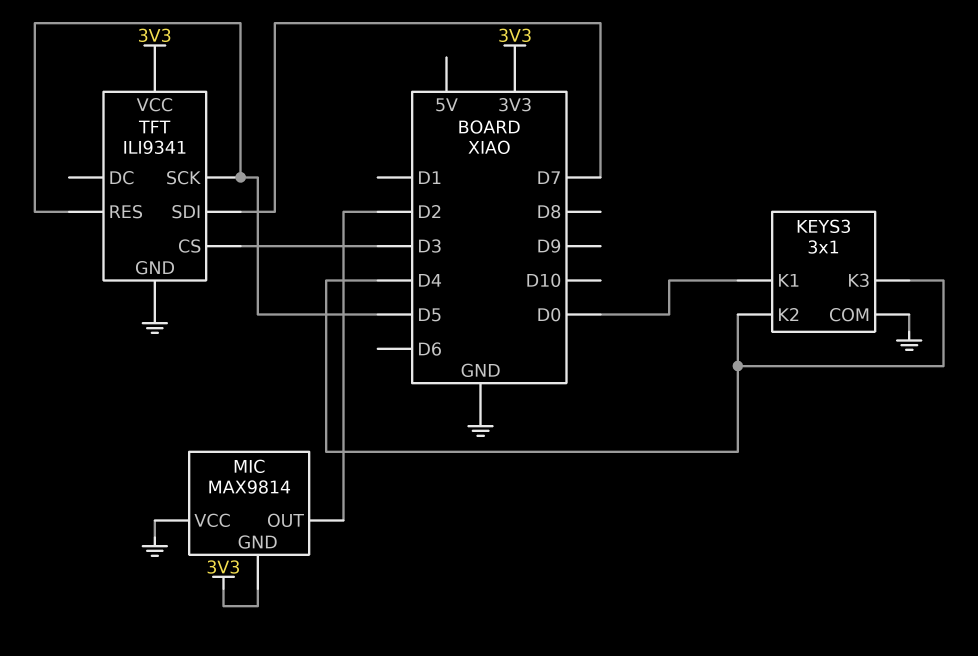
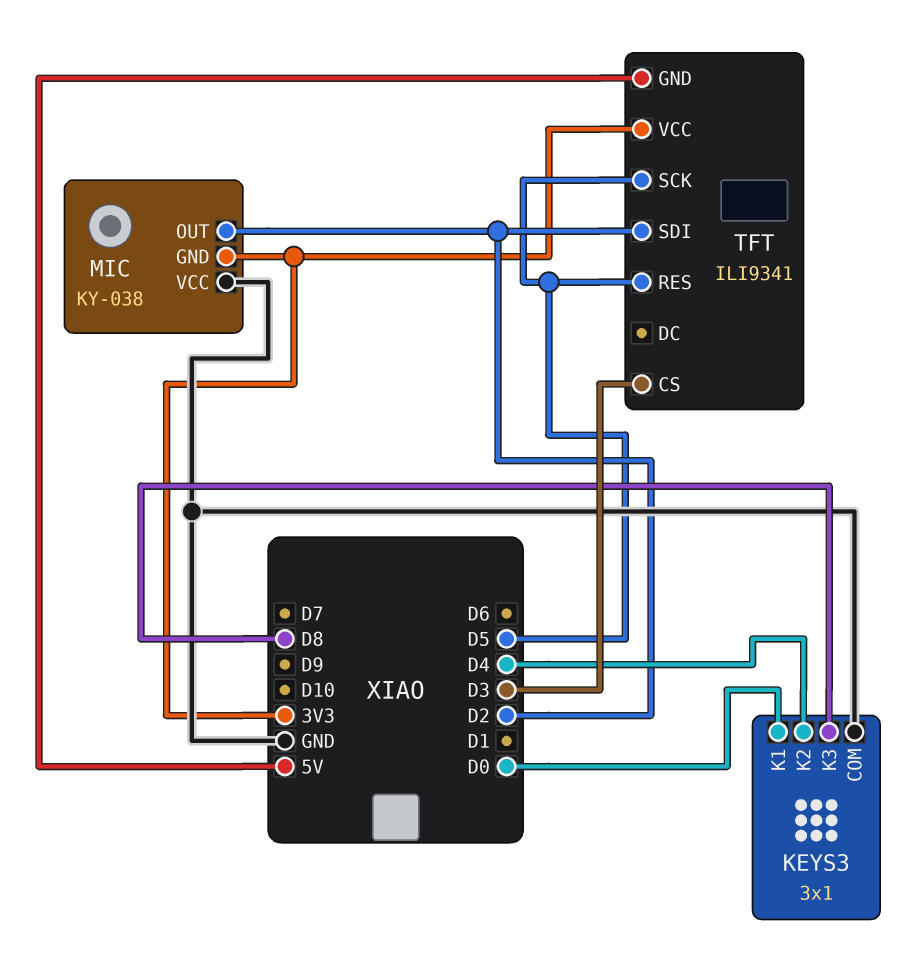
KEYS3 pin K3: D4 -> D8
MIC: MAX9814 -> KY-038
TFT pin GND: GND -> 5V
TFT pin SDI: D7 -> D2

